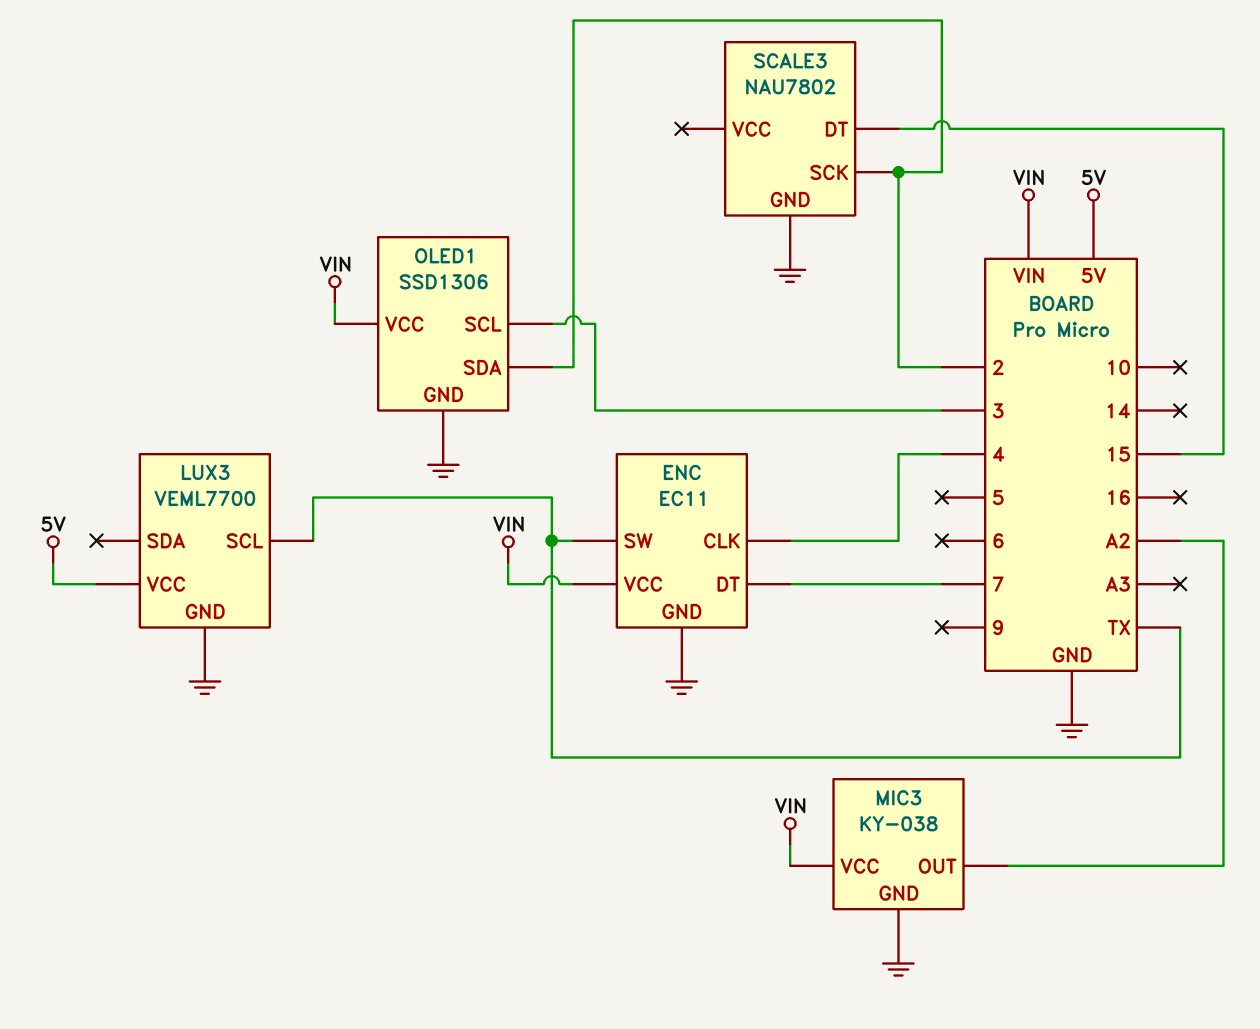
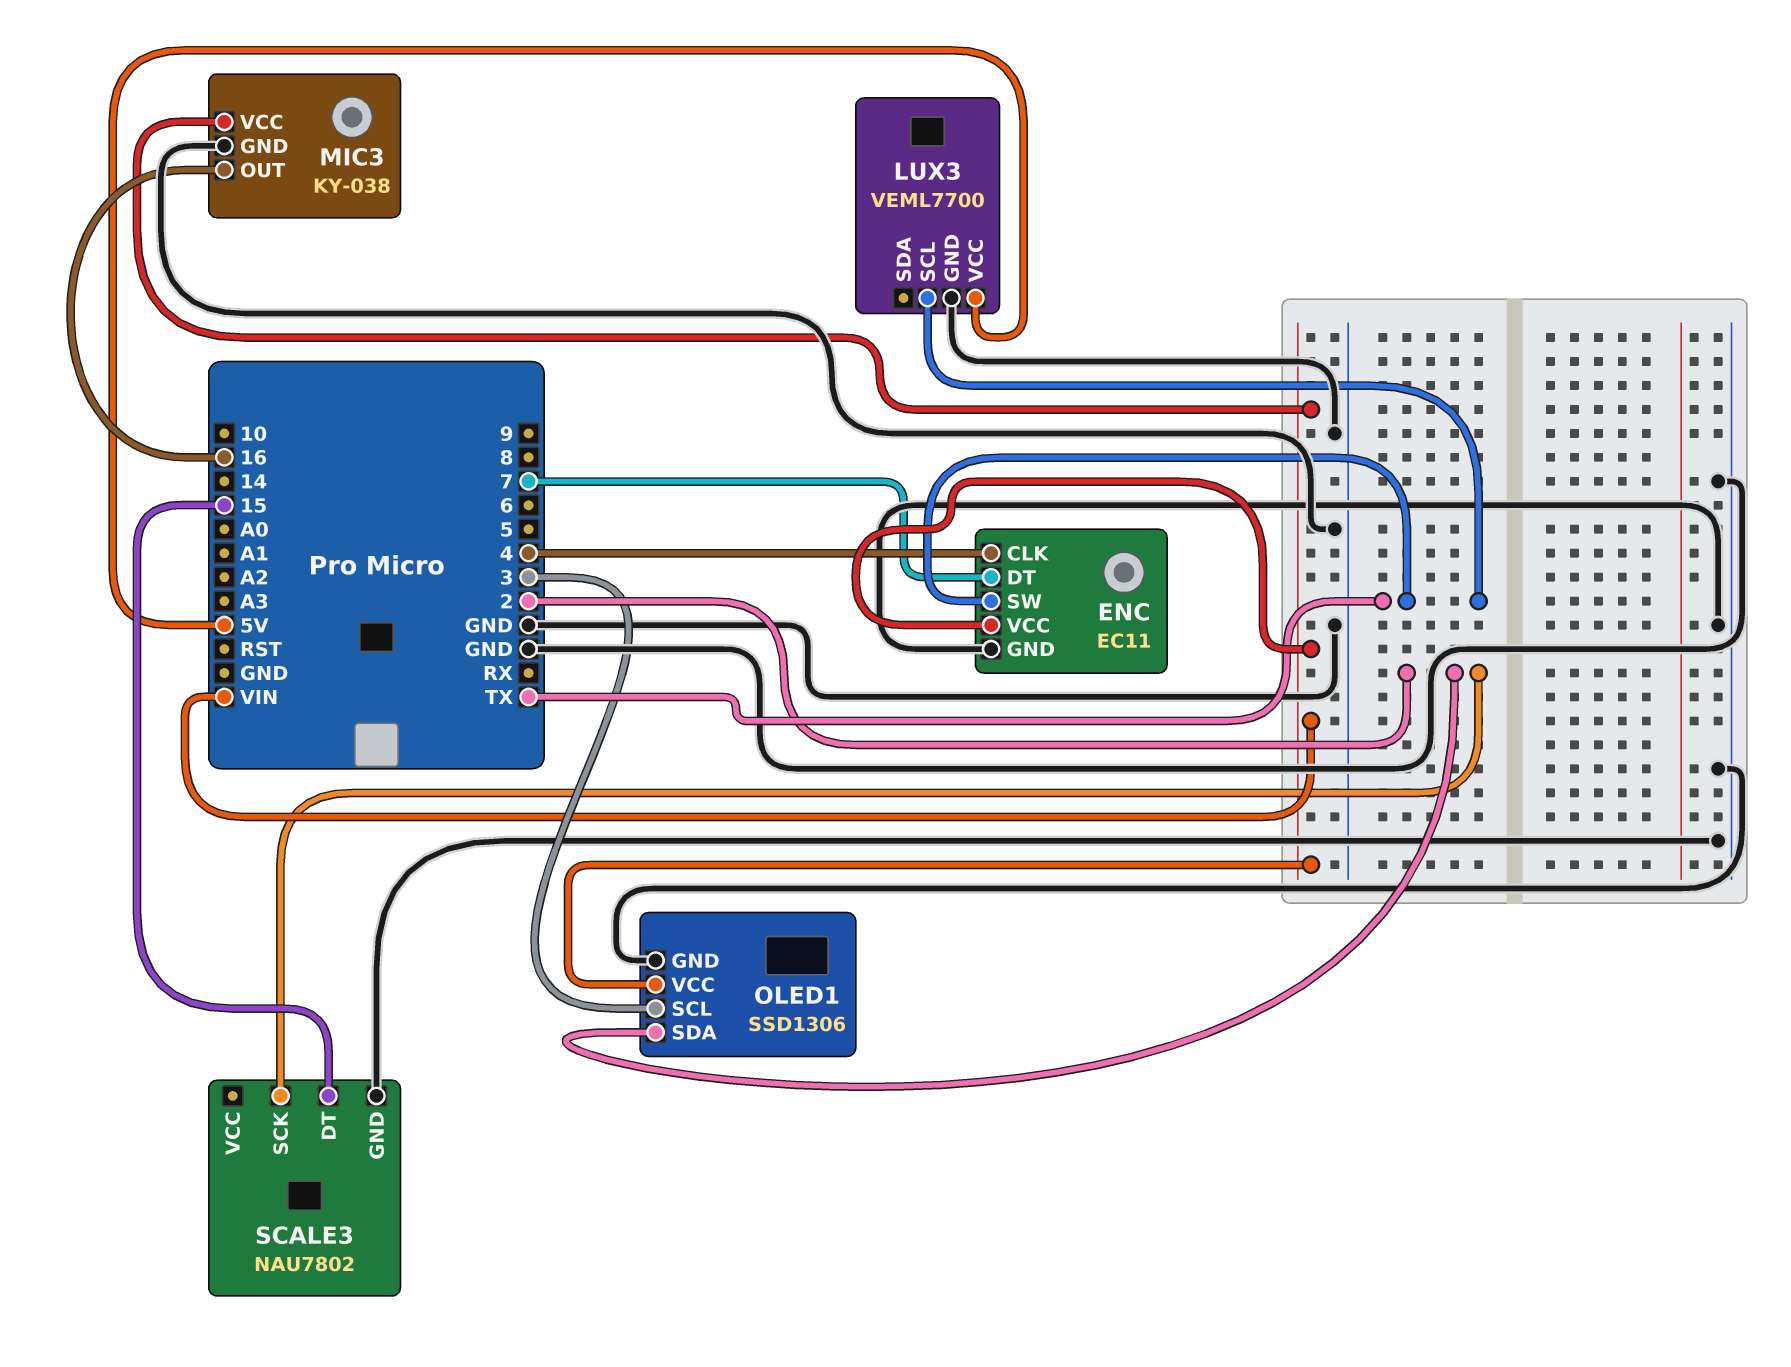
MIC3 pin OUT: A2 -> 16

